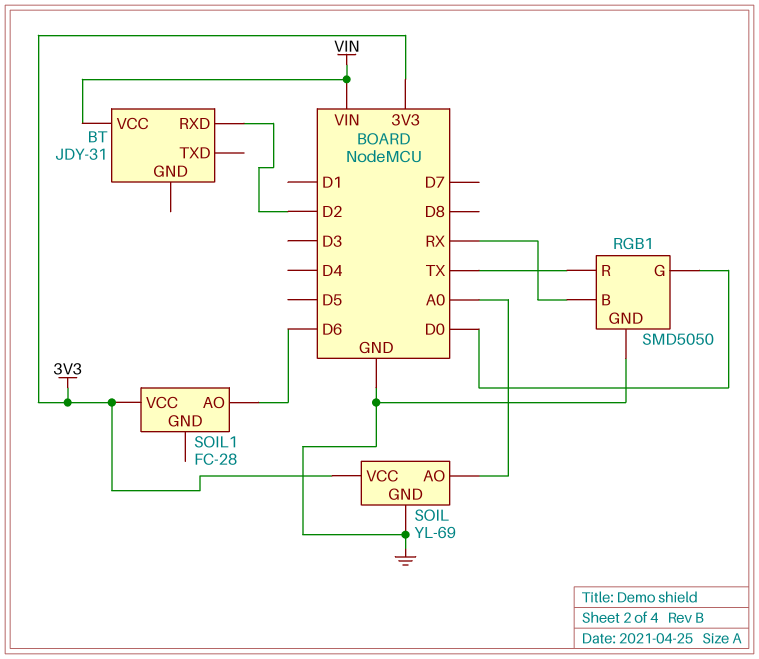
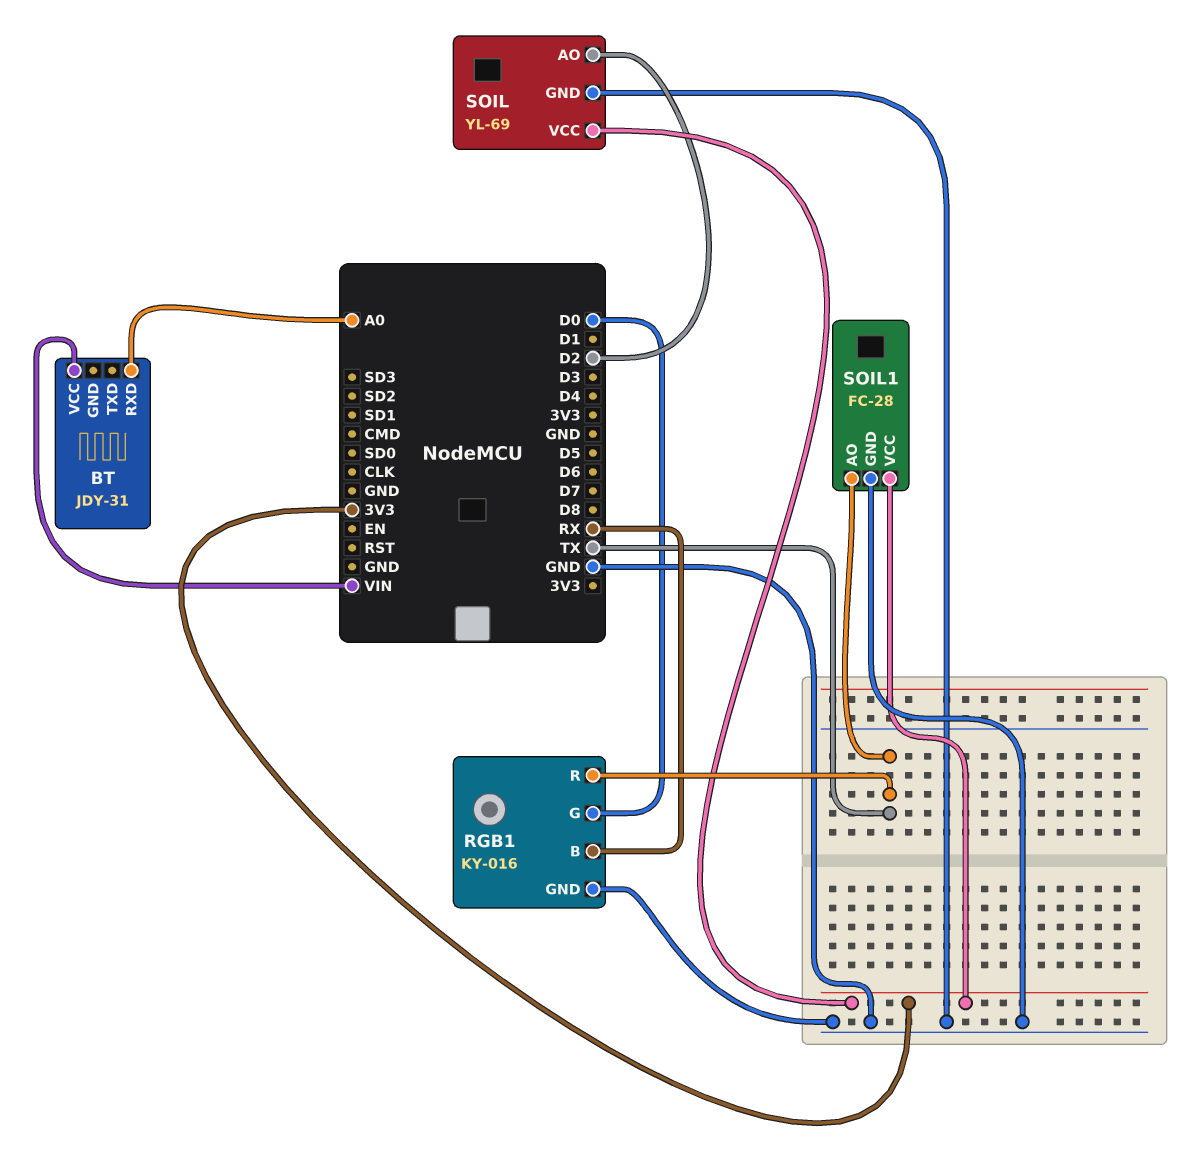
BT pin RXD: D2 -> A0
RGB1: SMD5050 -> KY-016
SOIL pin AO: A0 -> D2
SOIL1 pin AO: D6 -> TX
SOIL1 pin GND: none -> GND

